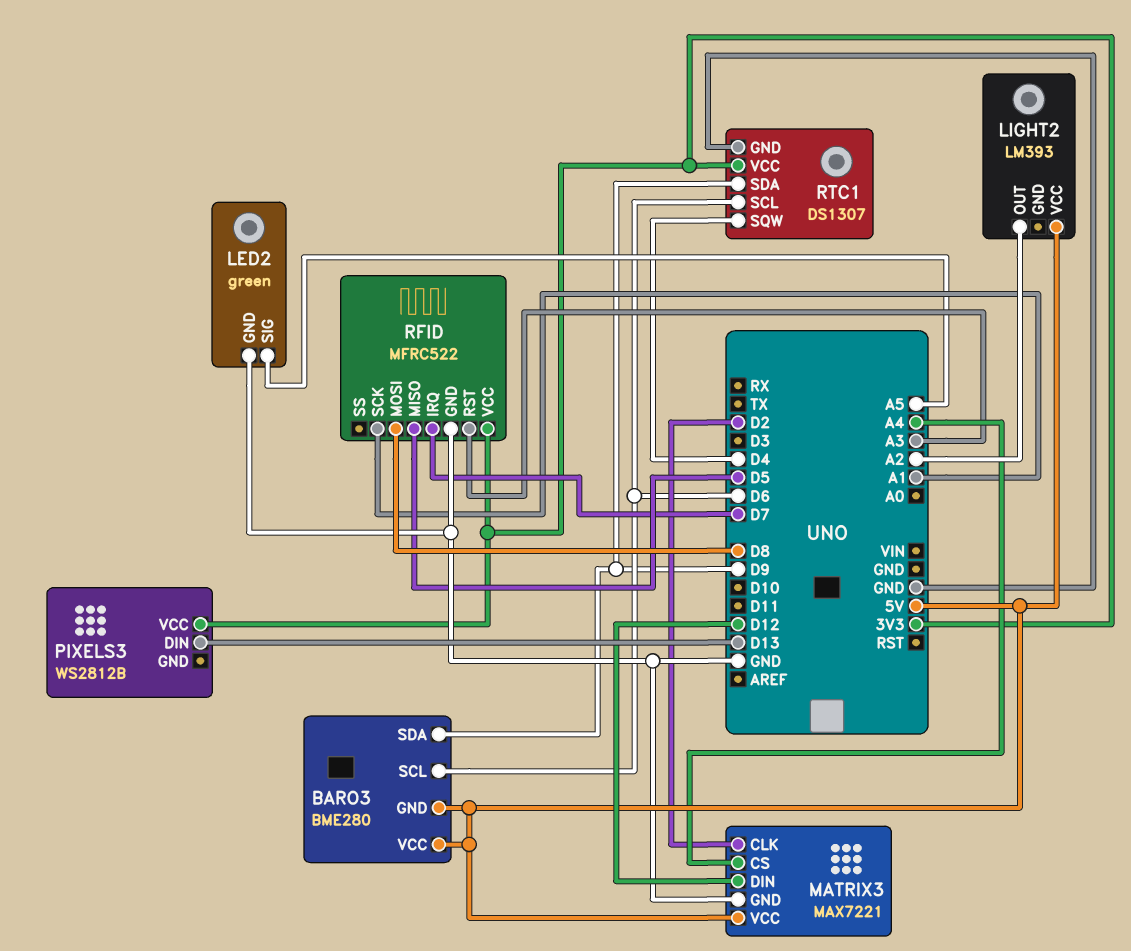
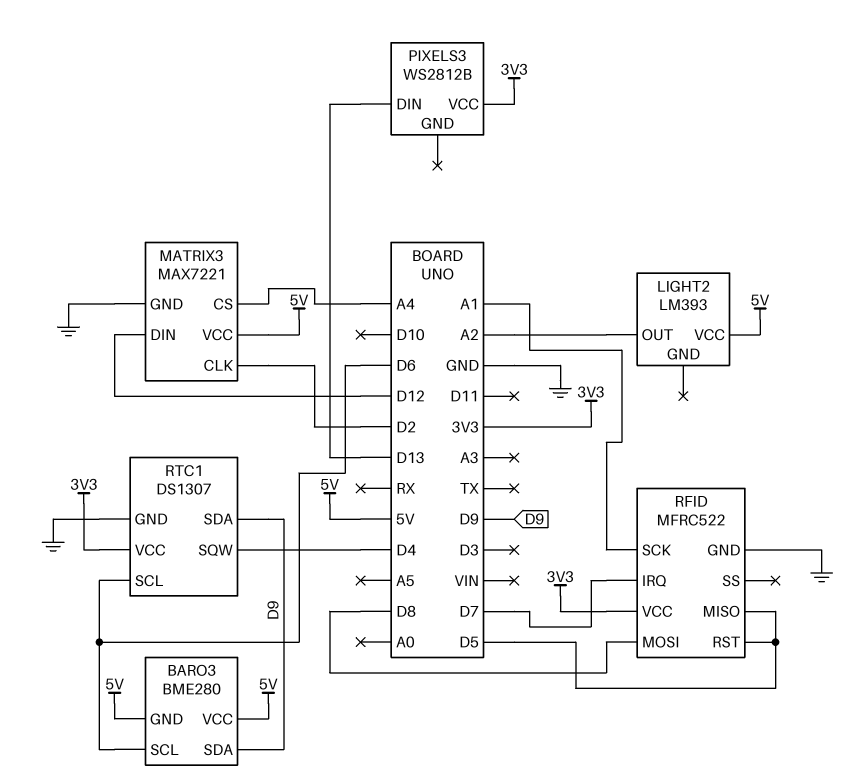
LED2: green -> none
LED2 pin GND: GND -> none
LED2 pin SIG: A5 -> none
RFID pin RST: A3 -> D5

